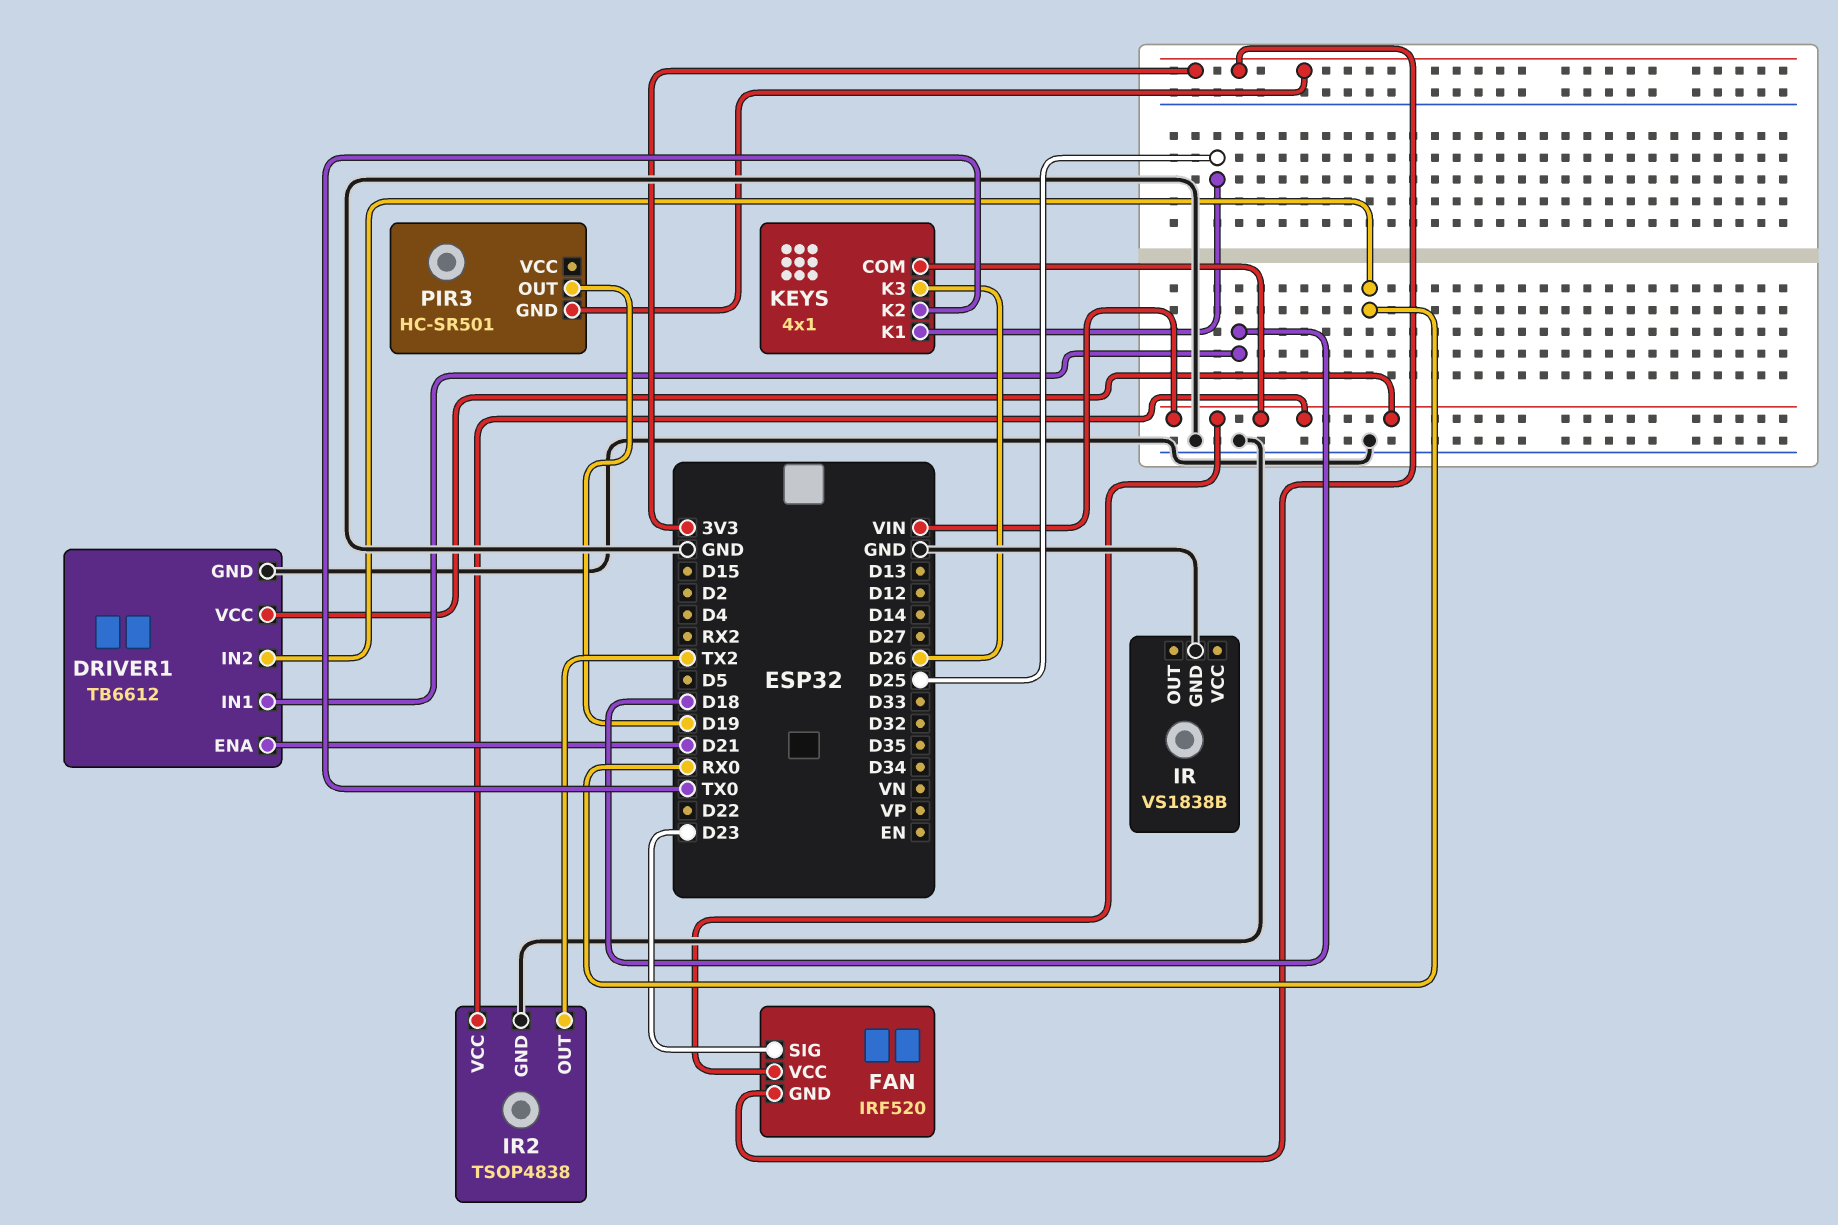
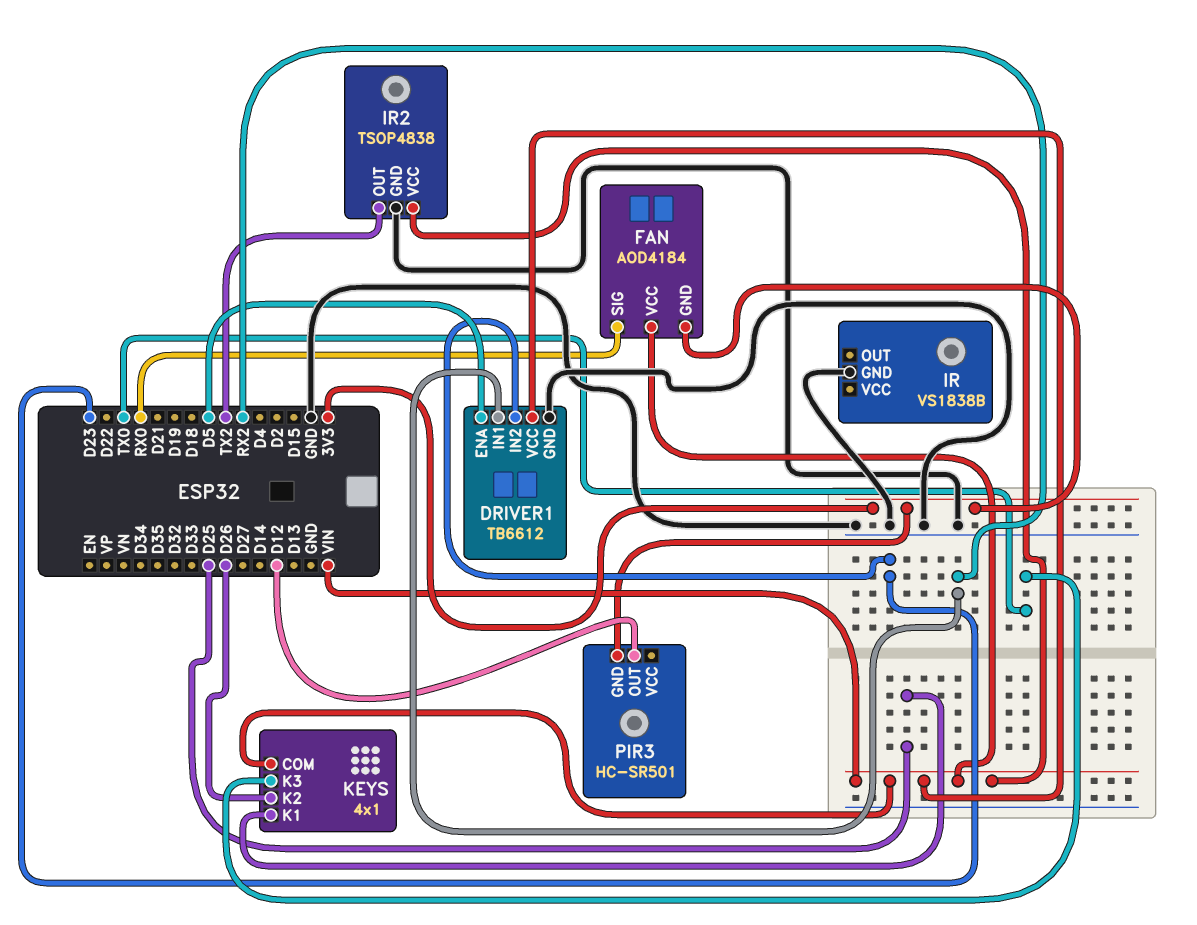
DRIVER1 pin ENA: D21 -> D5
DRIVER1 pin IN1: D18 -> RX2
DRIVER1 pin IN2: RX0 -> D23
FAN: IRF520 -> AOD4184
FAN pin SIG: D23 -> RX0
KEYS pin K2: TX0 -> D26
KEYS pin K3: D26 -> TX0
PIR3 pin OUT: D19 -> D12

